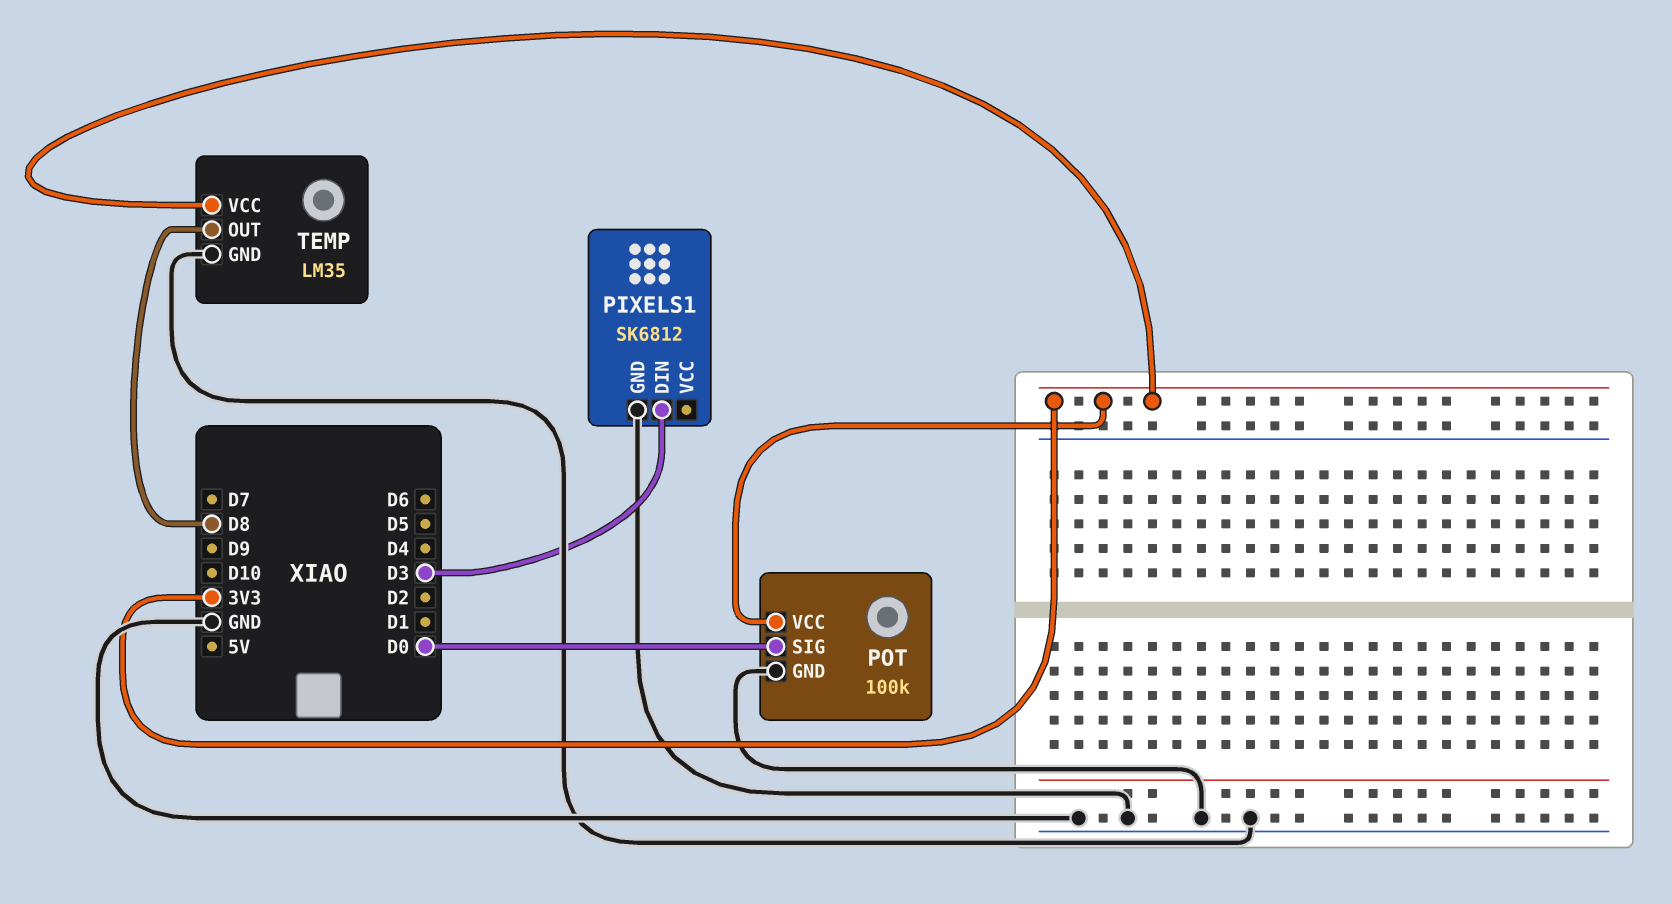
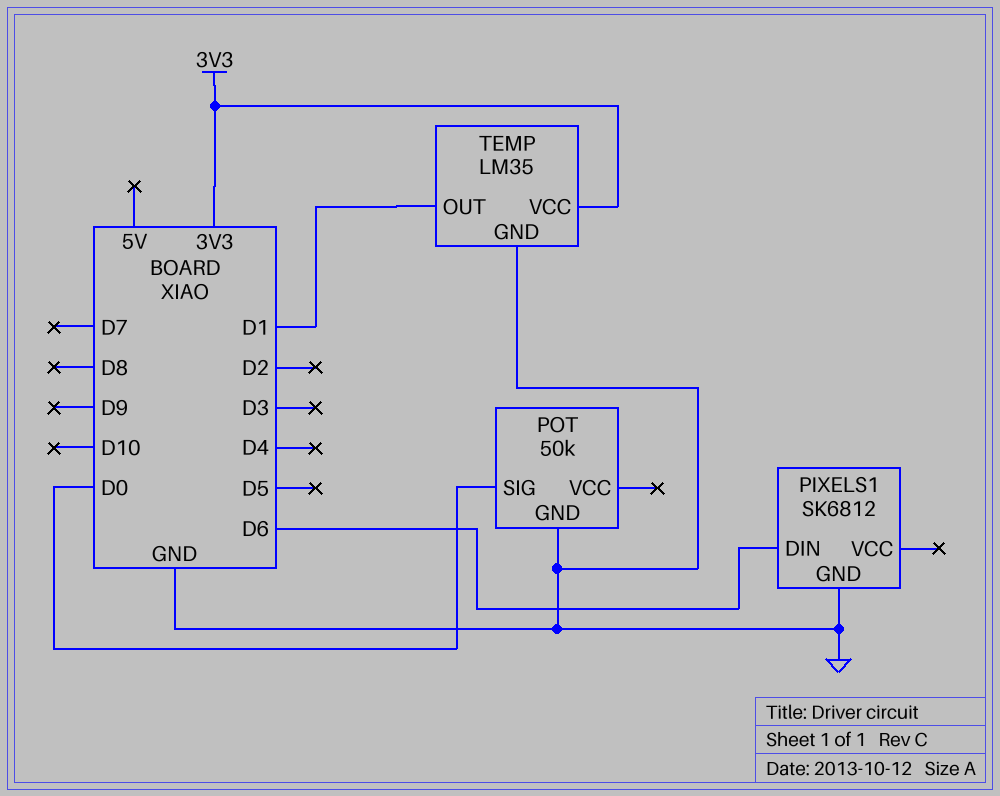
PIXELS1 pin DIN: D3 -> D6
POT: 100k -> 50k
POT pin VCC: 3V3 -> none
TEMP pin OUT: D8 -> D1

